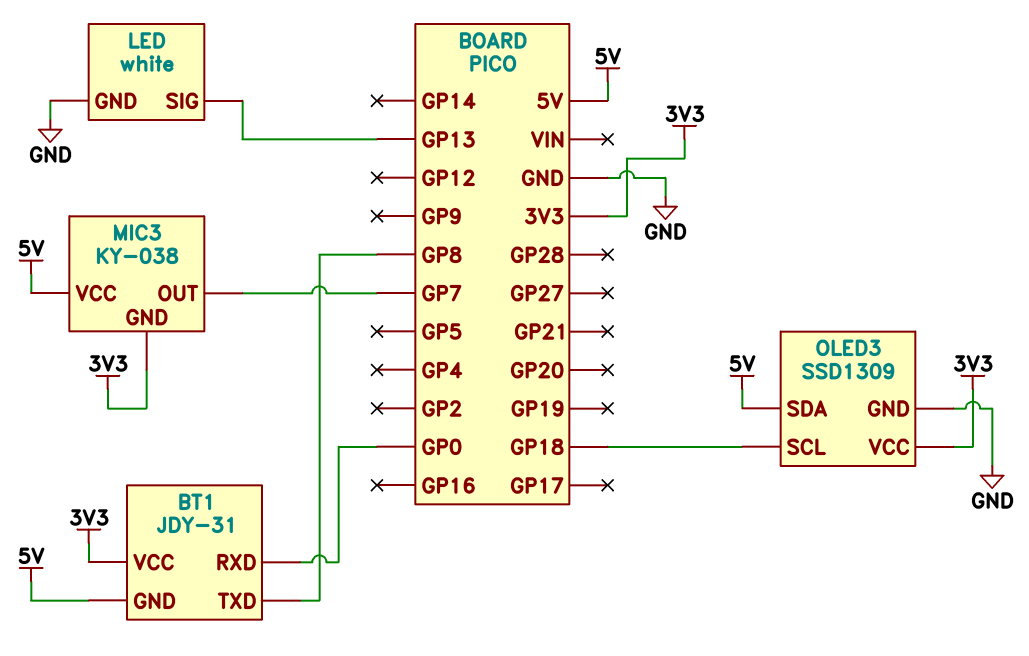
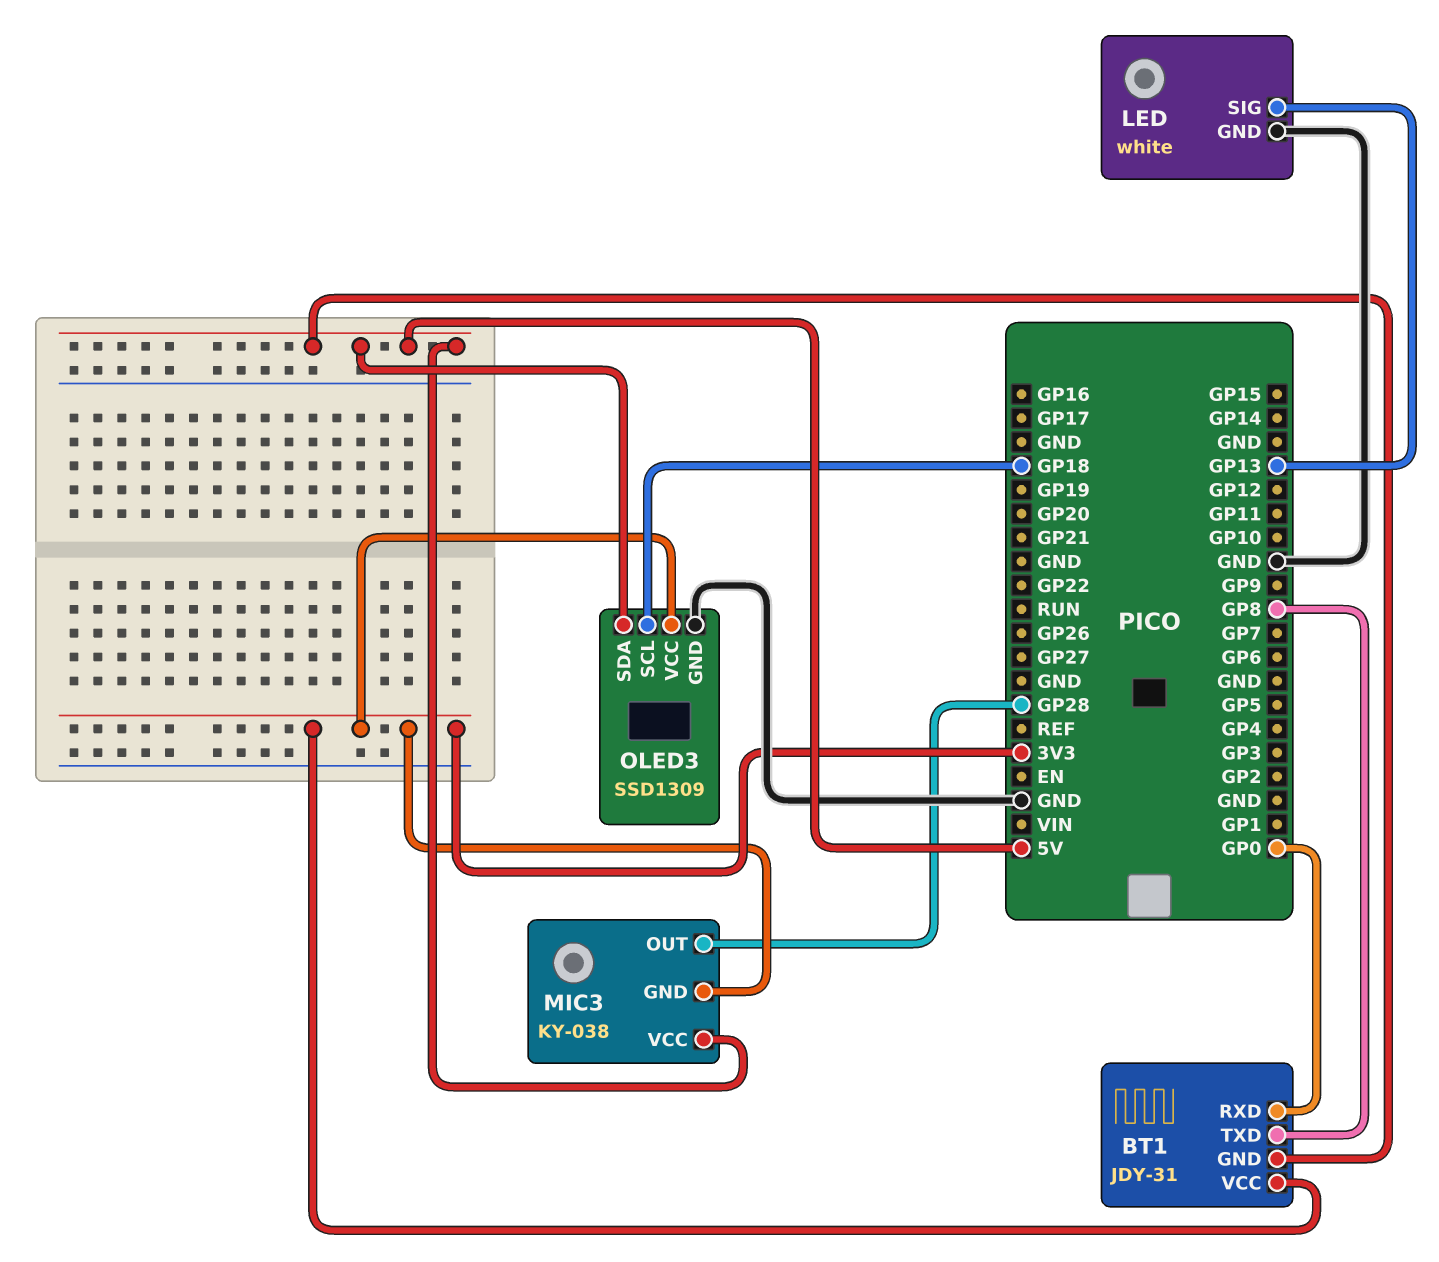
MIC3 pin OUT: GP7 -> GP28

